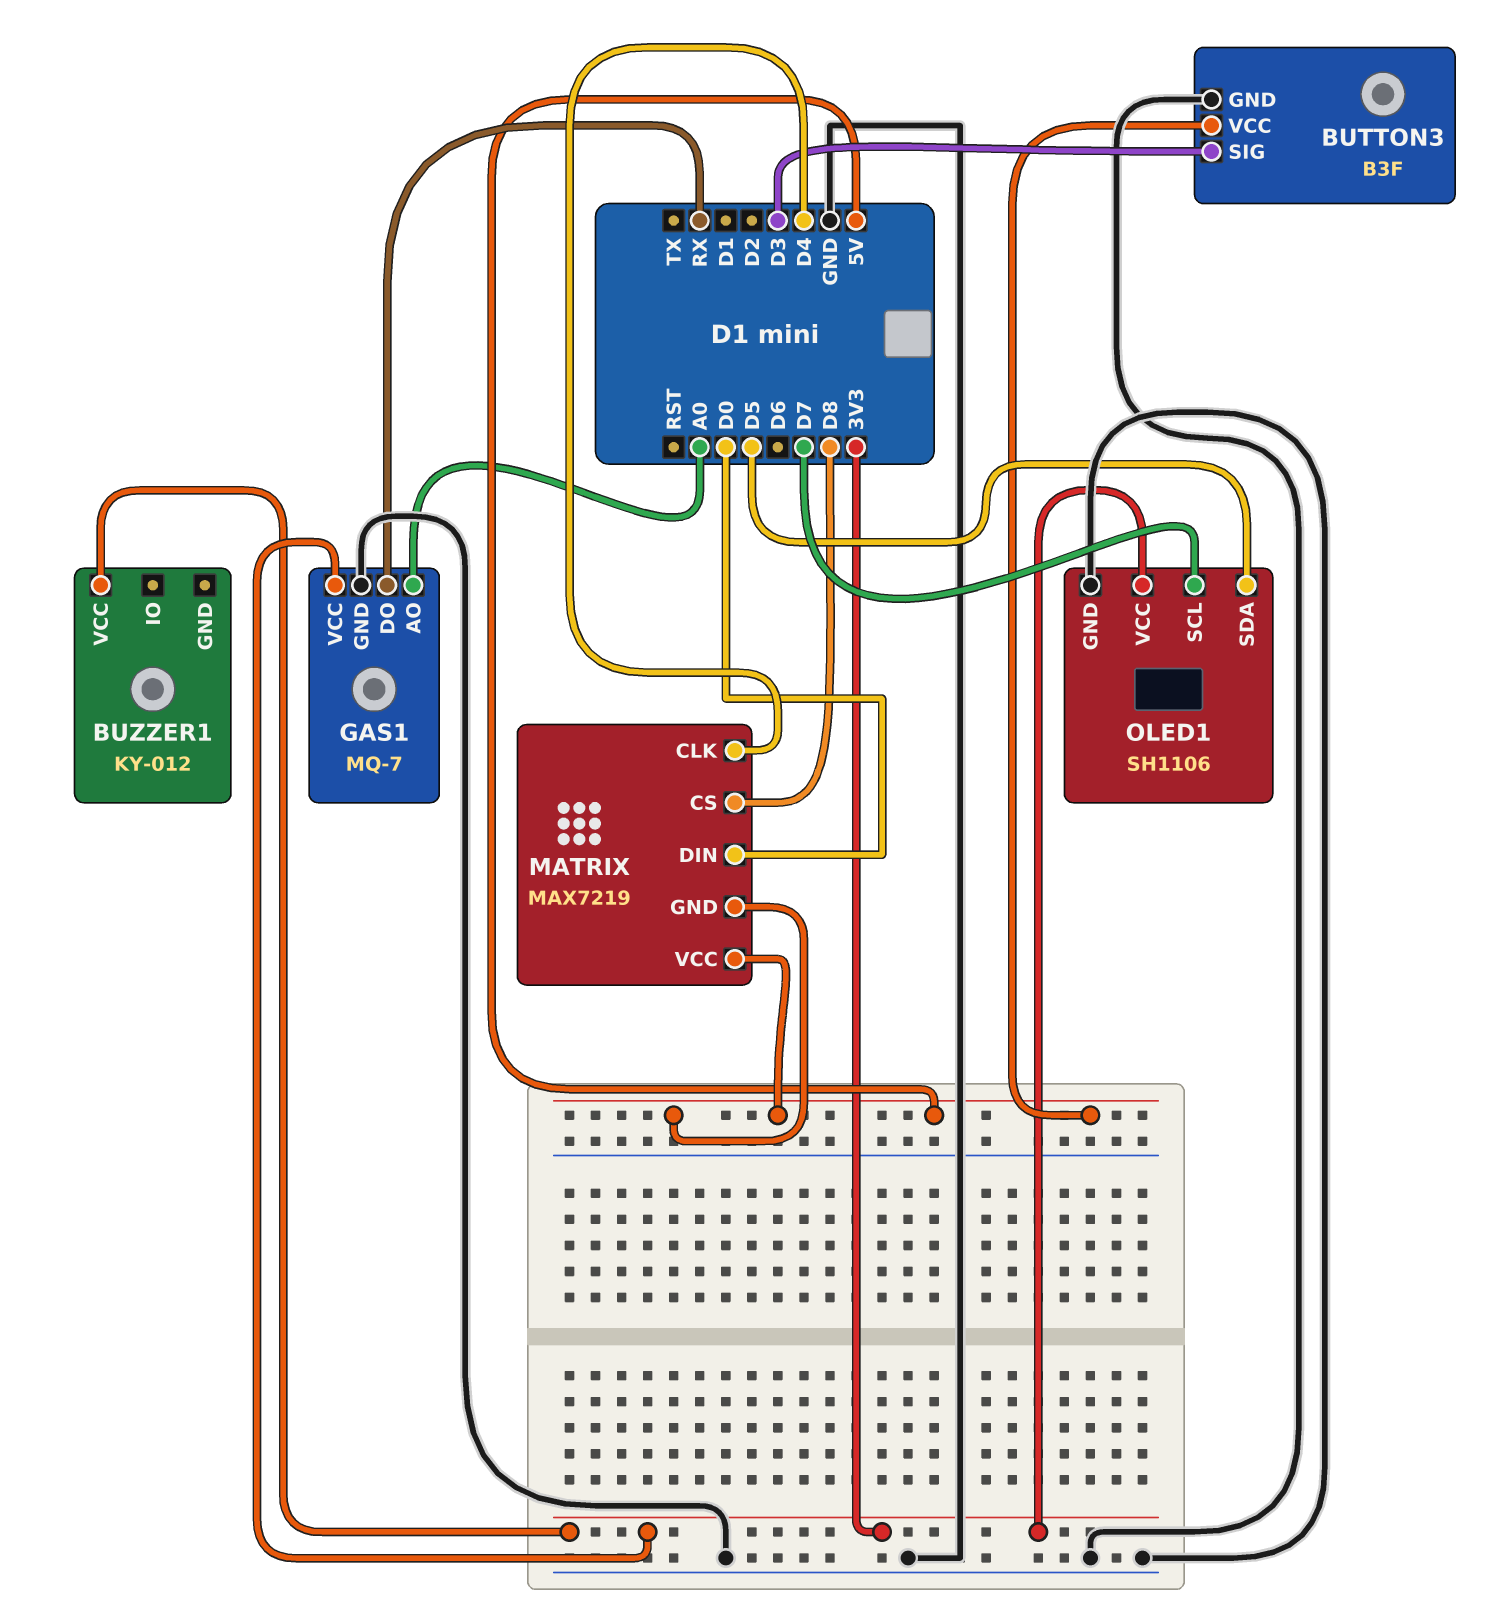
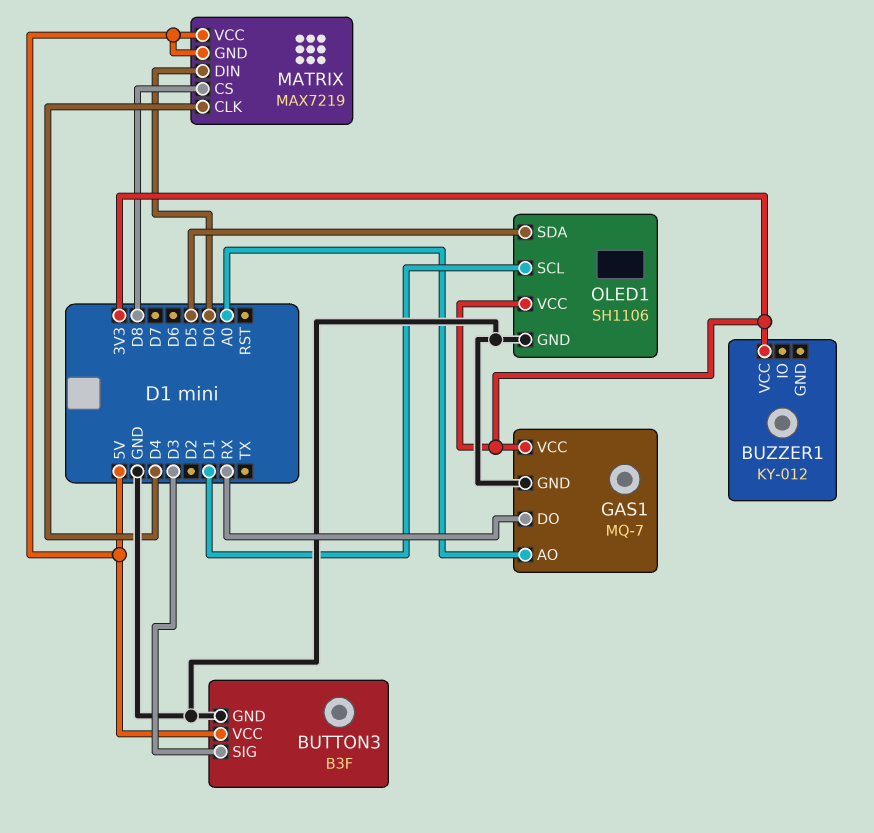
OLED1 pin SCL: D7 -> D1

